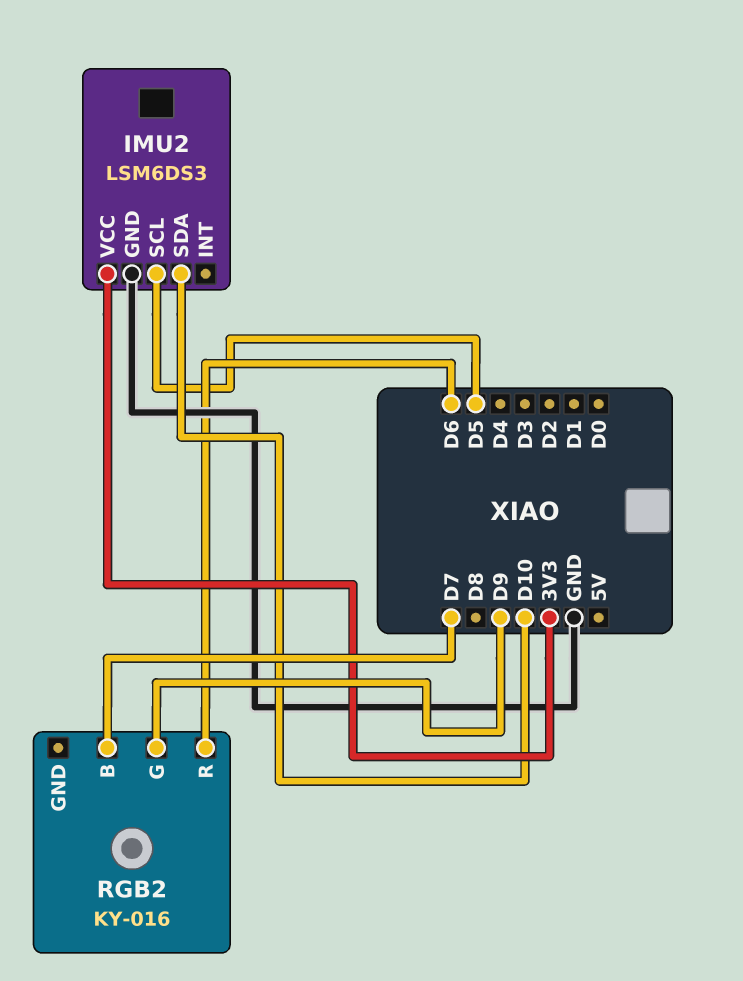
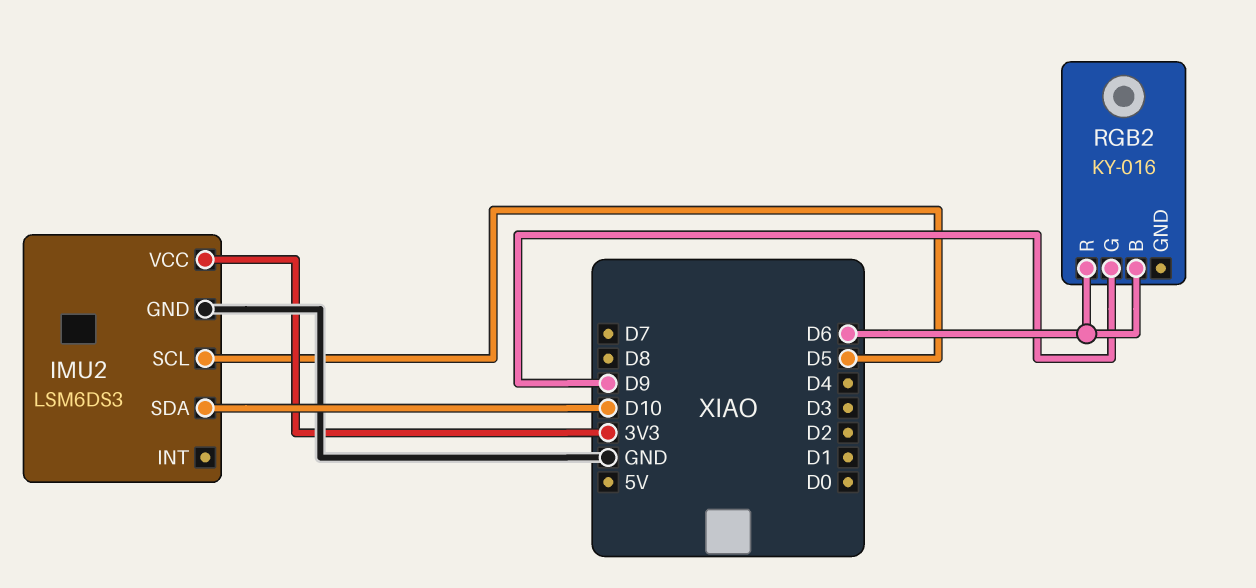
RGB2 pin B: D7 -> D6

